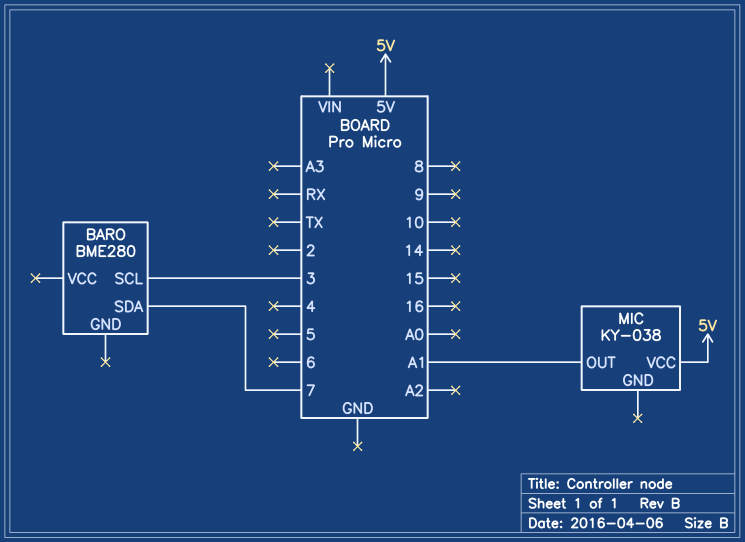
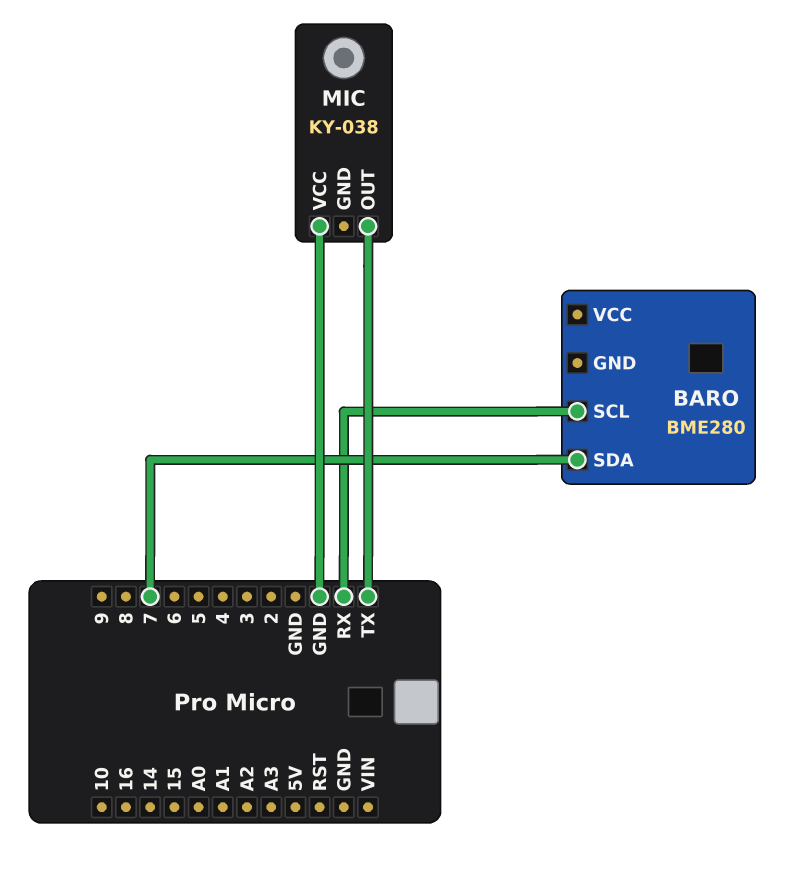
BARO pin SCL: 3 -> RX
MIC pin OUT: A1 -> TX
MIC pin VCC: 5V -> GND

